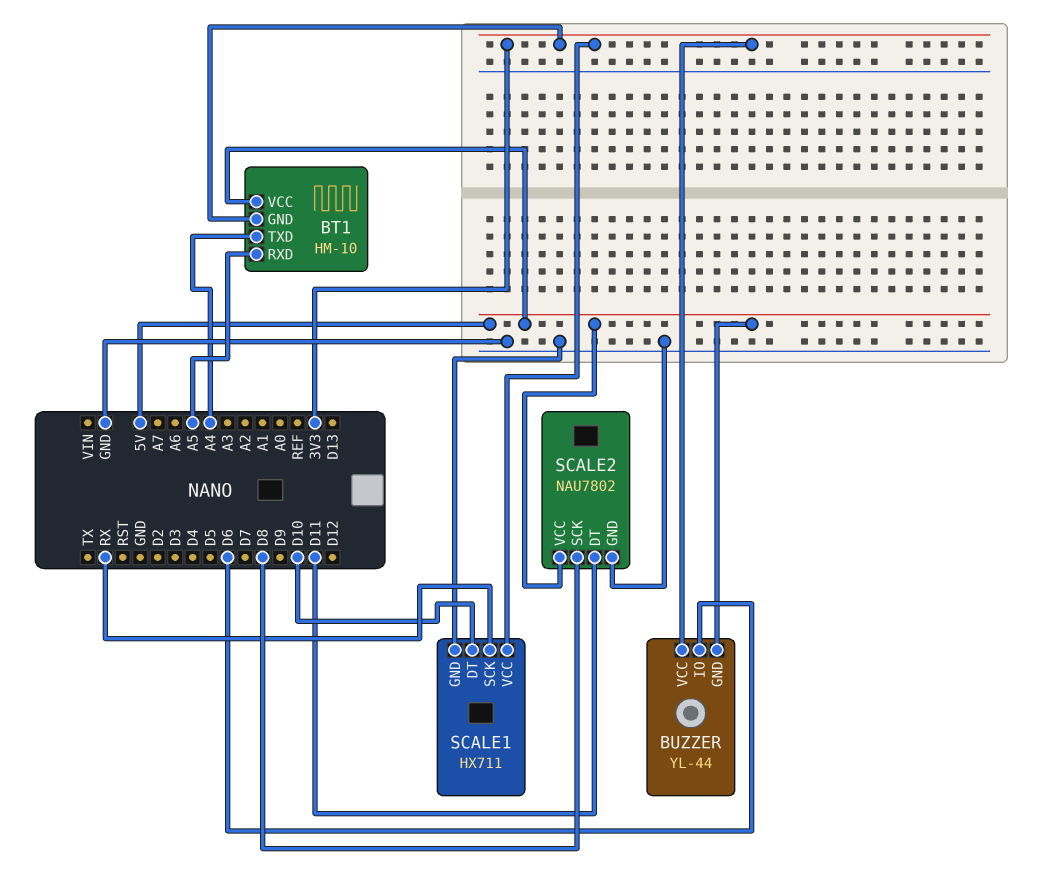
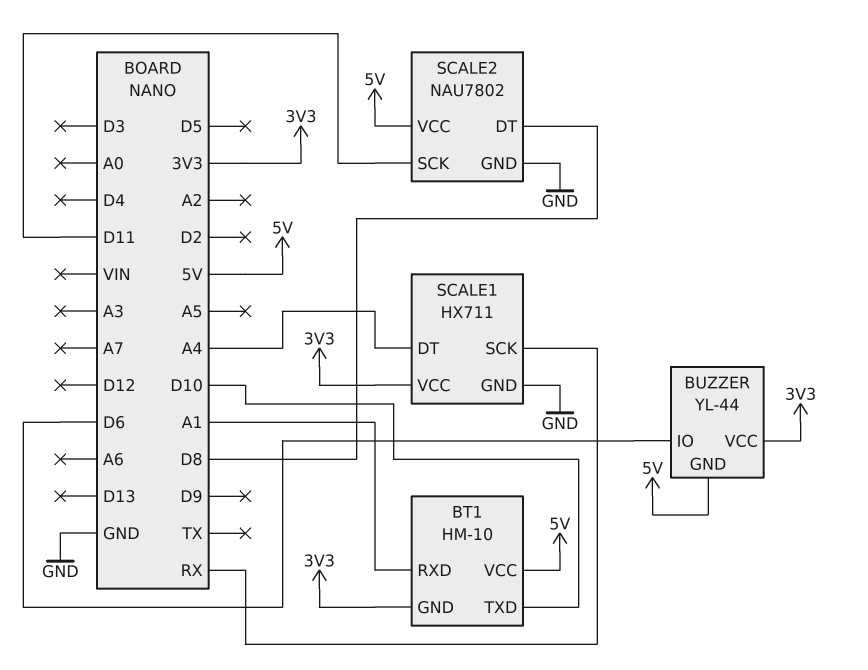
BT1 pin RXD: A5 -> A1
BT1 pin TXD: A4 -> D10
SCALE1 pin DT: D10 -> A4
SCALE2 pin DT: D11 -> D8
SCALE2 pin SCK: D8 -> D11

